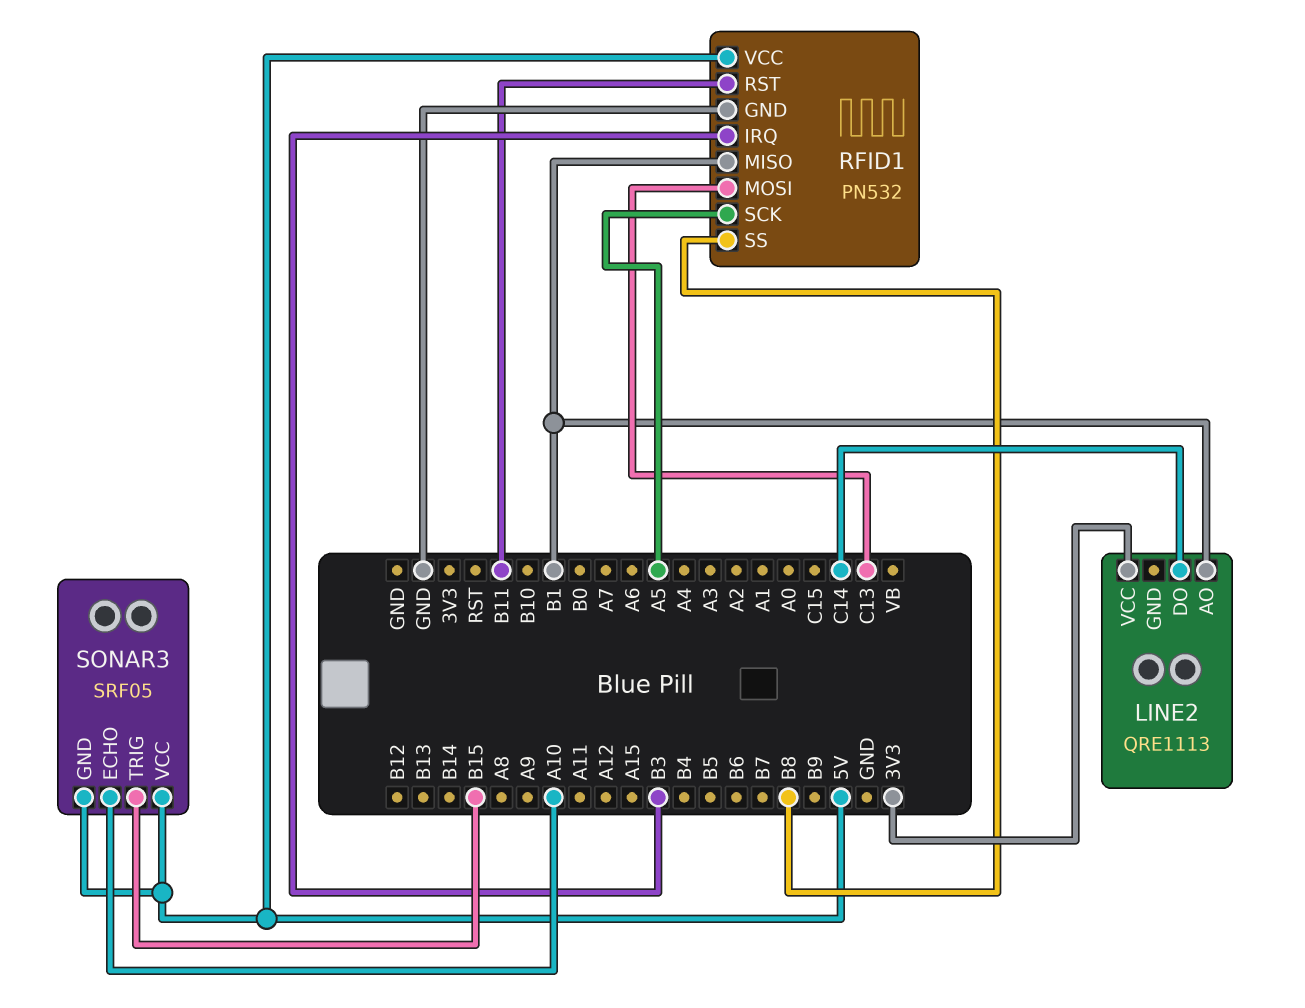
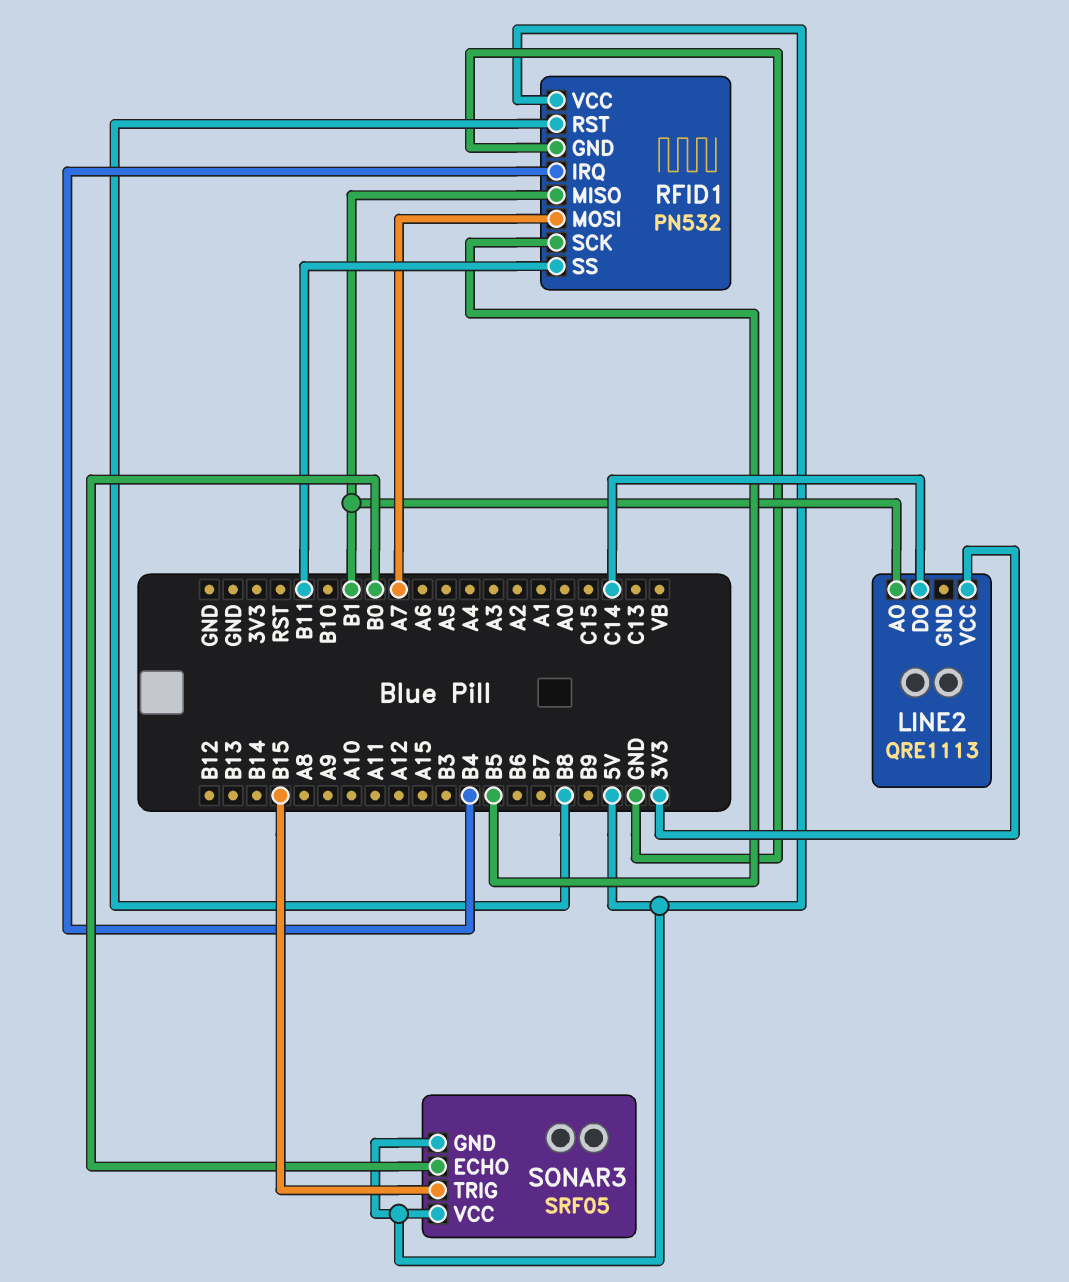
RFID1 pin IRQ: B3 -> B4
RFID1 pin MOSI: C13 -> A7
RFID1 pin RST: B11 -> B8
RFID1 pin SCK: A5 -> B5
RFID1 pin SS: B8 -> B11
SONAR3 pin ECHO: A10 -> B0

